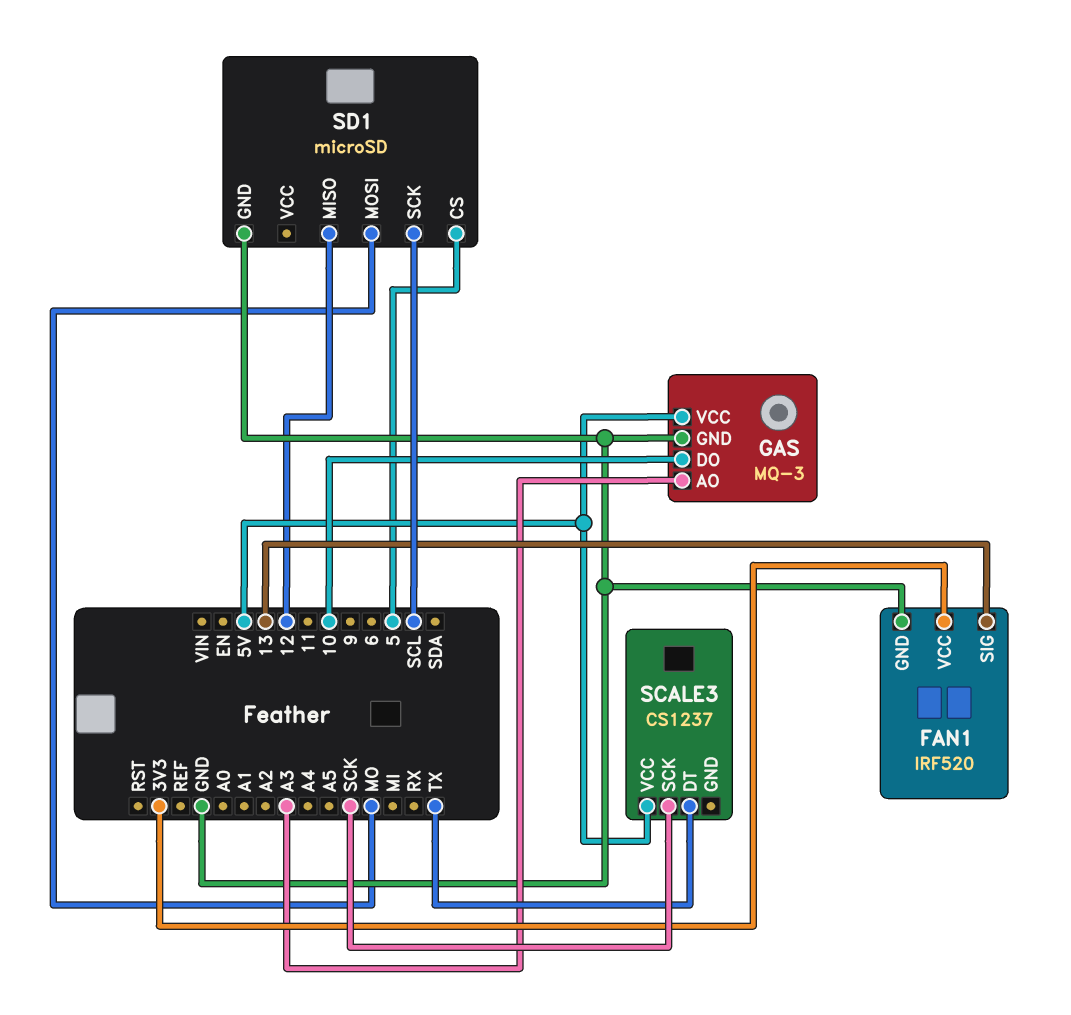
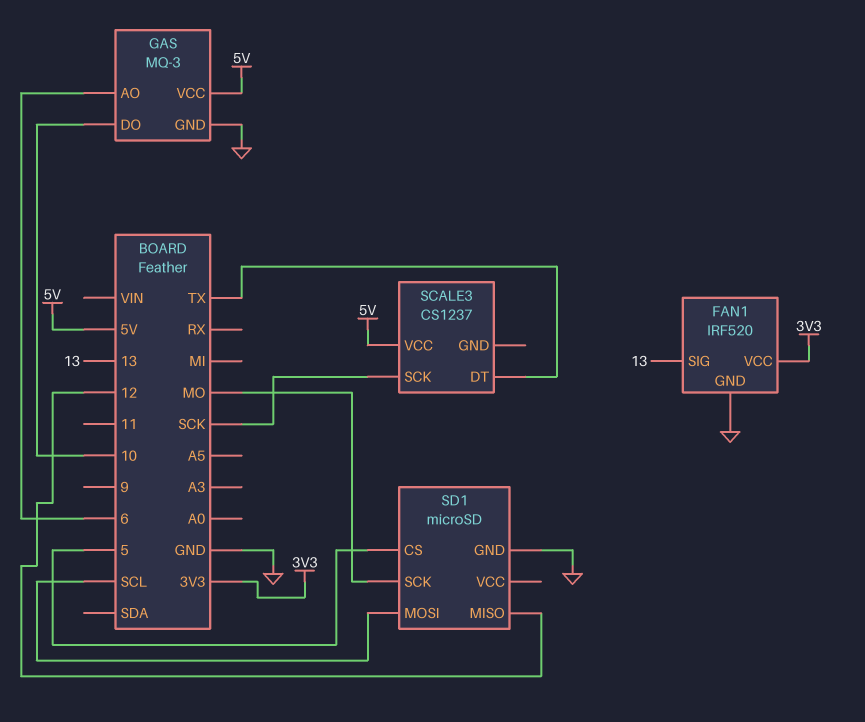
GAS pin AO: A3 -> 6
SD1 pin MOSI: MO -> SCL
SD1 pin SCK: SCL -> MO

